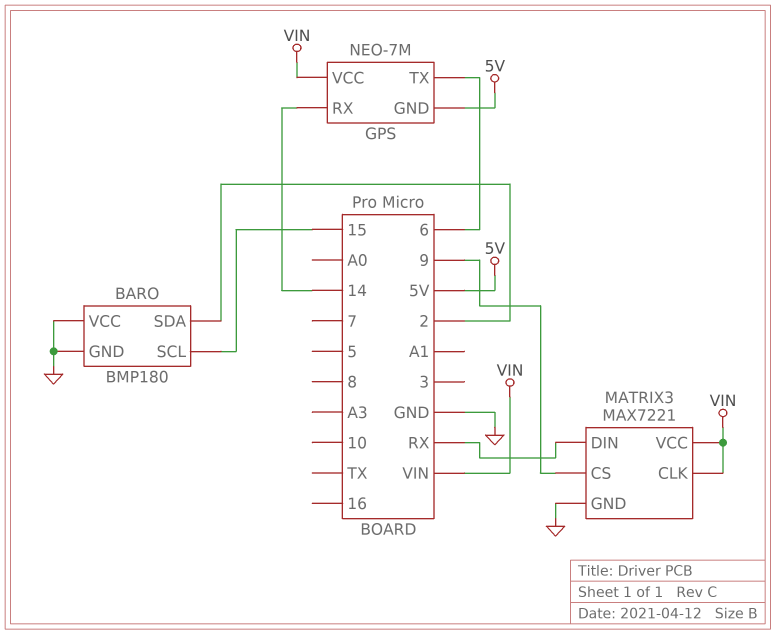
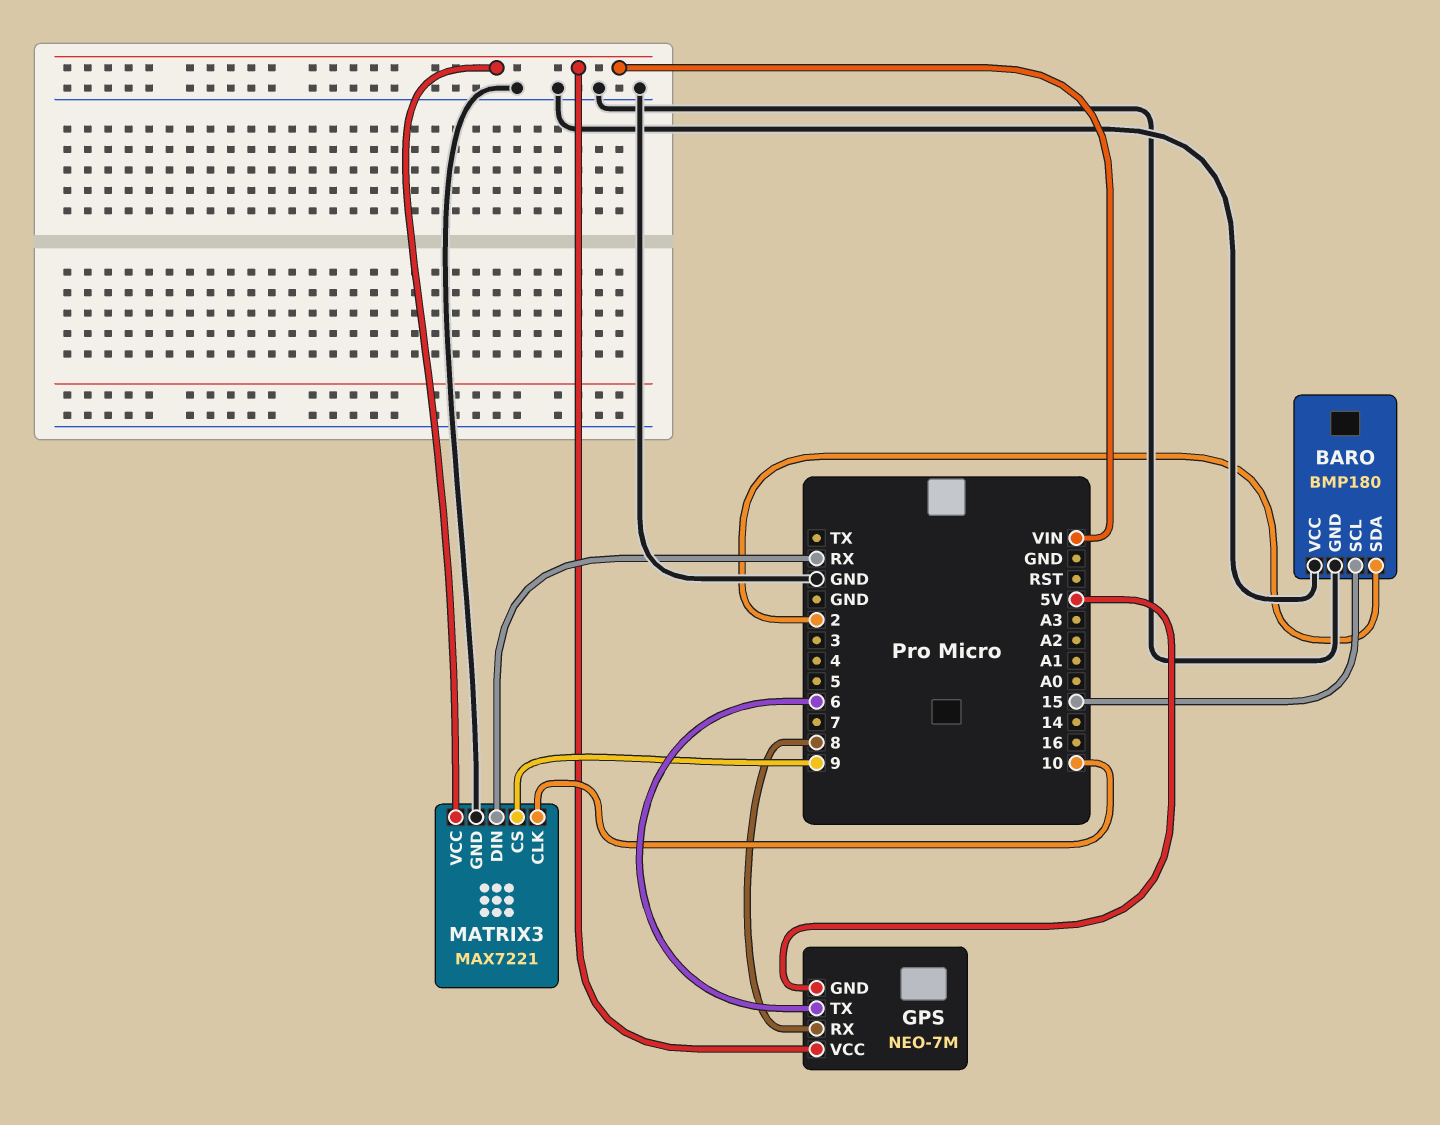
GPS pin RX: 14 -> 8
MATRIX3 pin CLK: VIN -> 10

